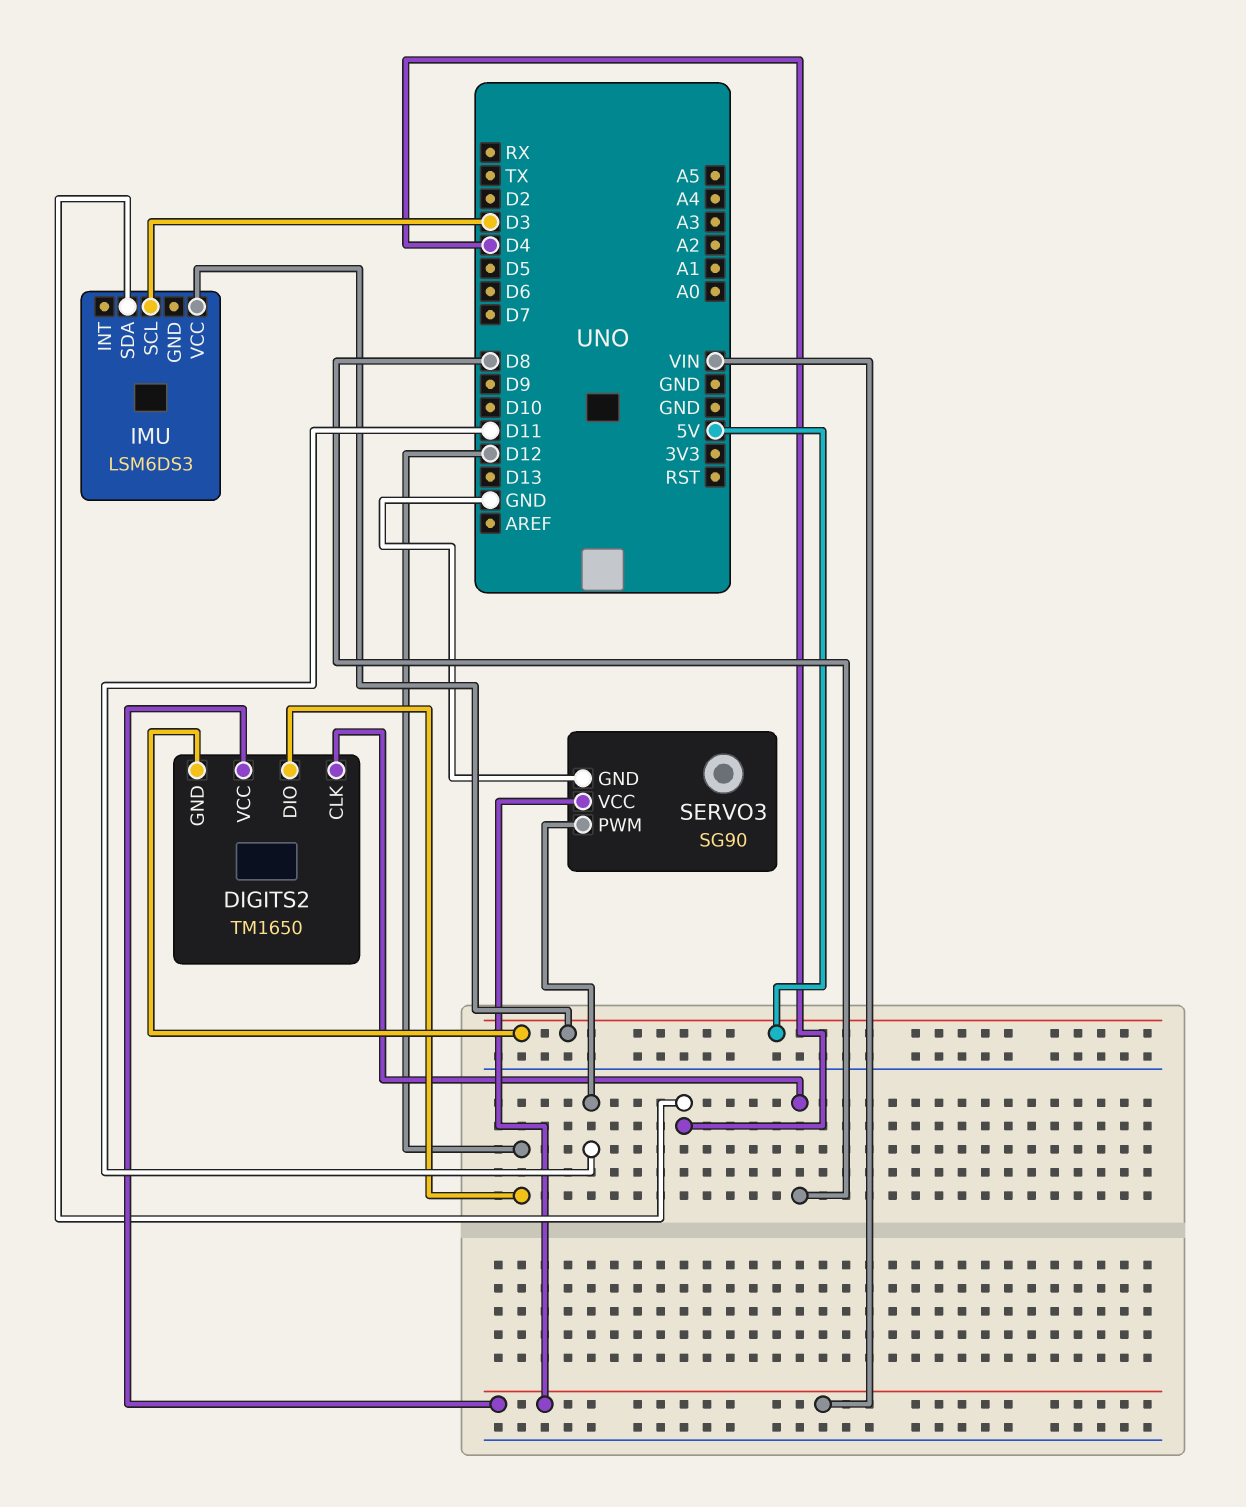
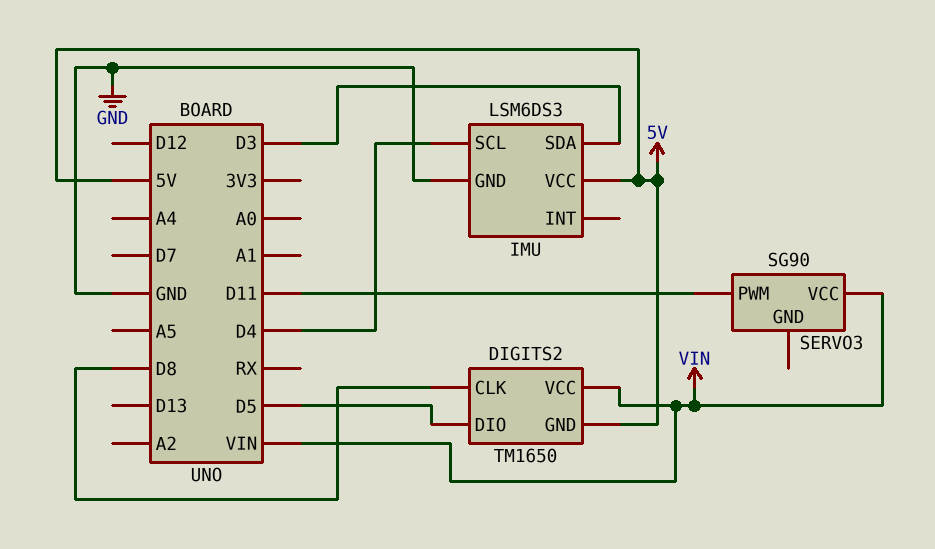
DIGITS2 pin DIO: D12 -> D5
IMU pin GND: none -> GND
IMU pin SCL: D3 -> D4
IMU pin SDA: D4 -> D3
SERVO3 pin GND: GND -> none

